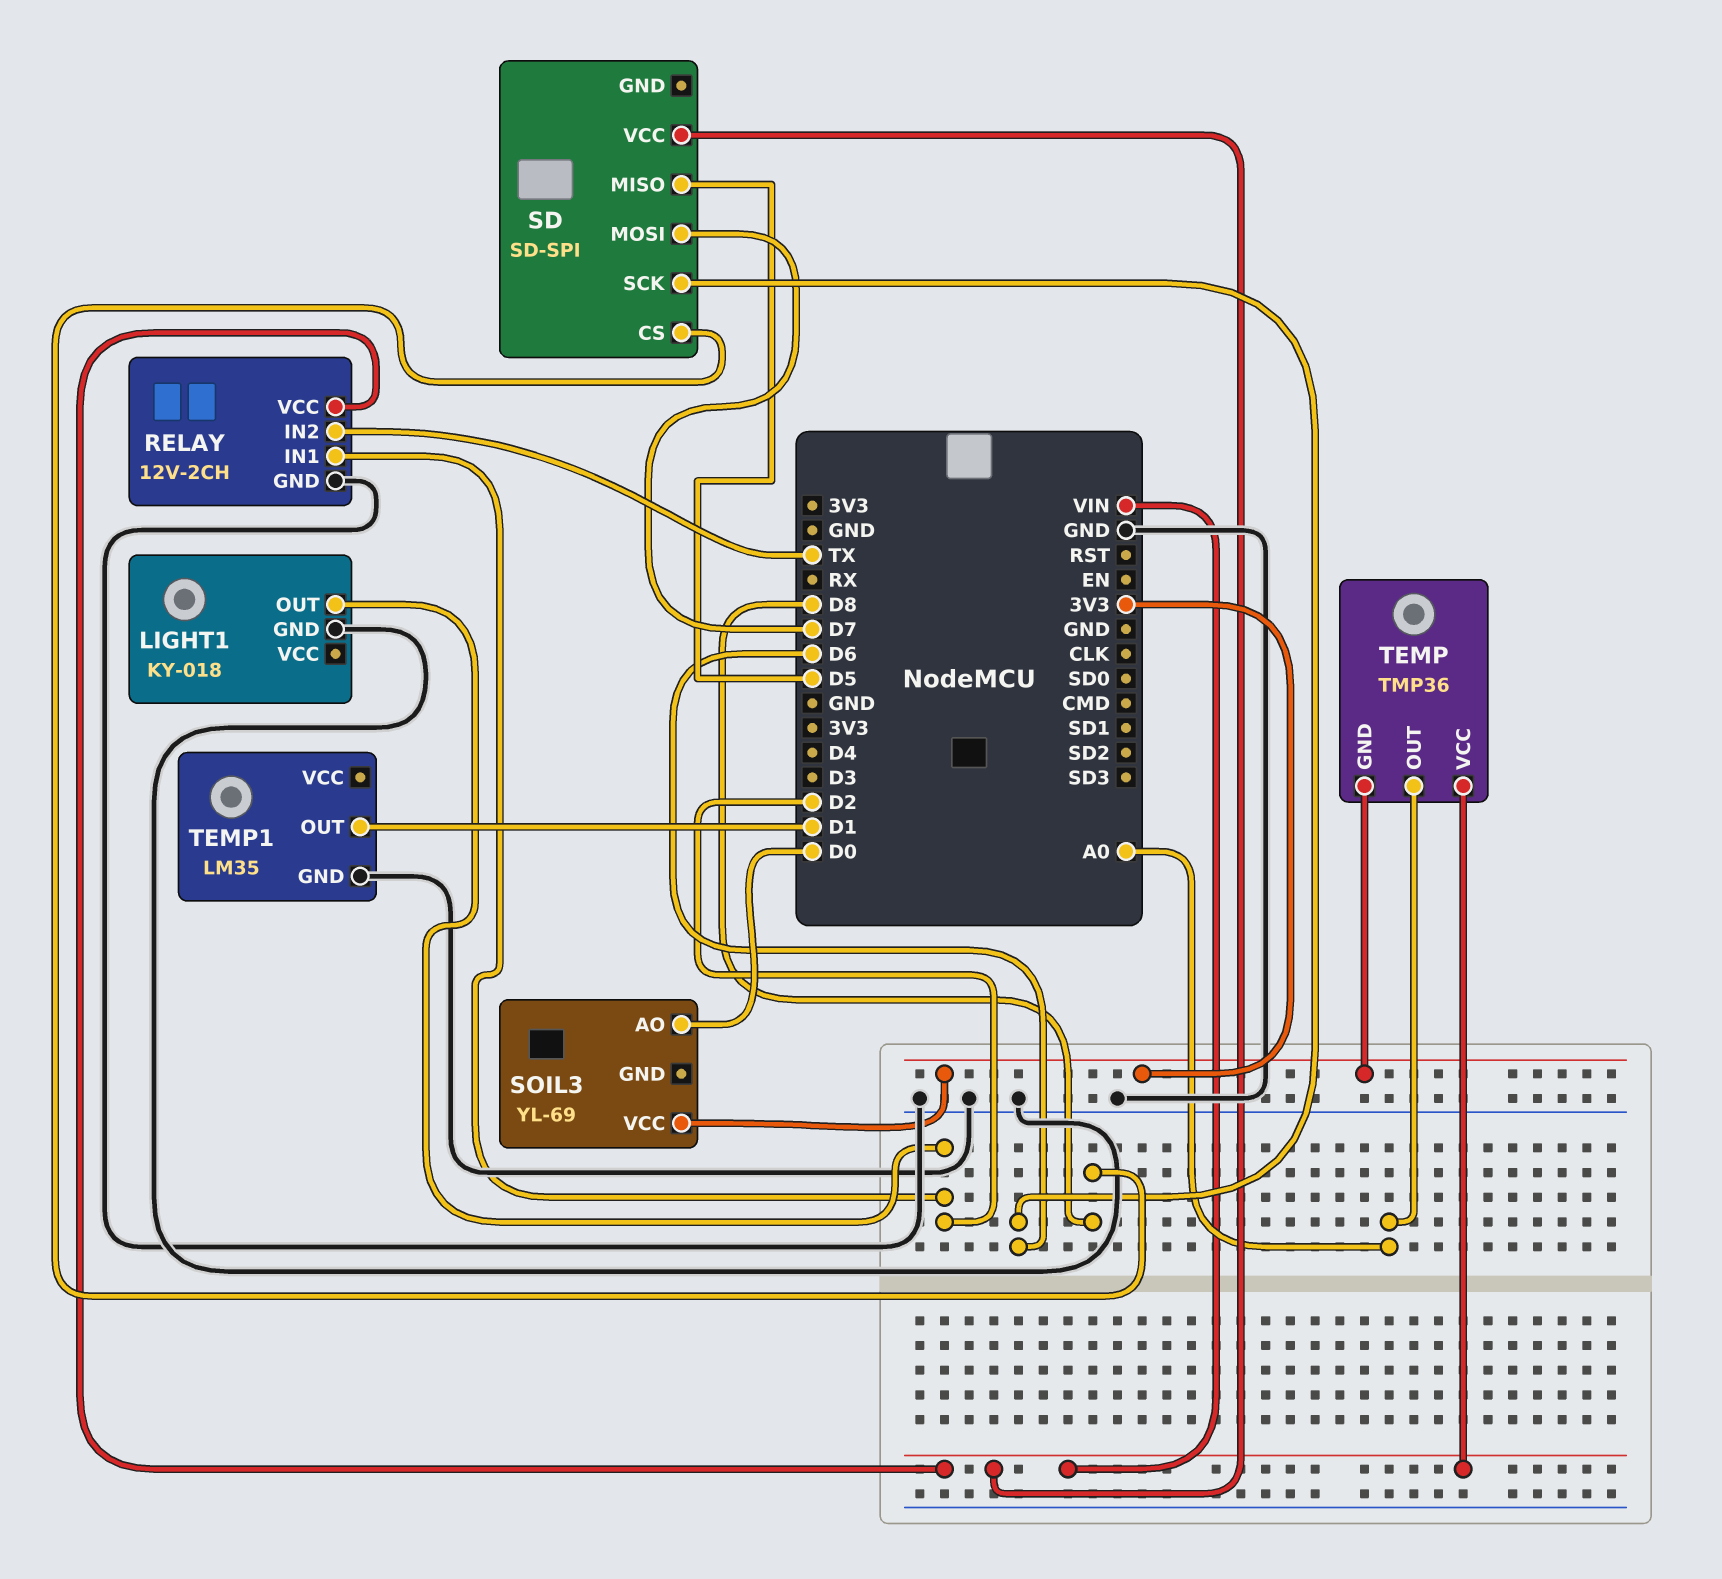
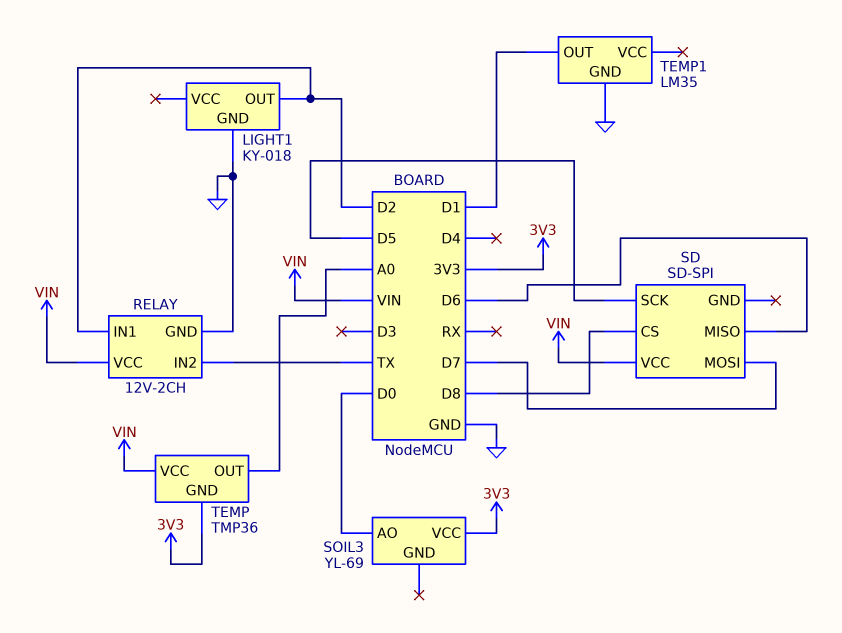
SD pin MISO: D5 -> D6
SD pin SCK: D6 -> D5

